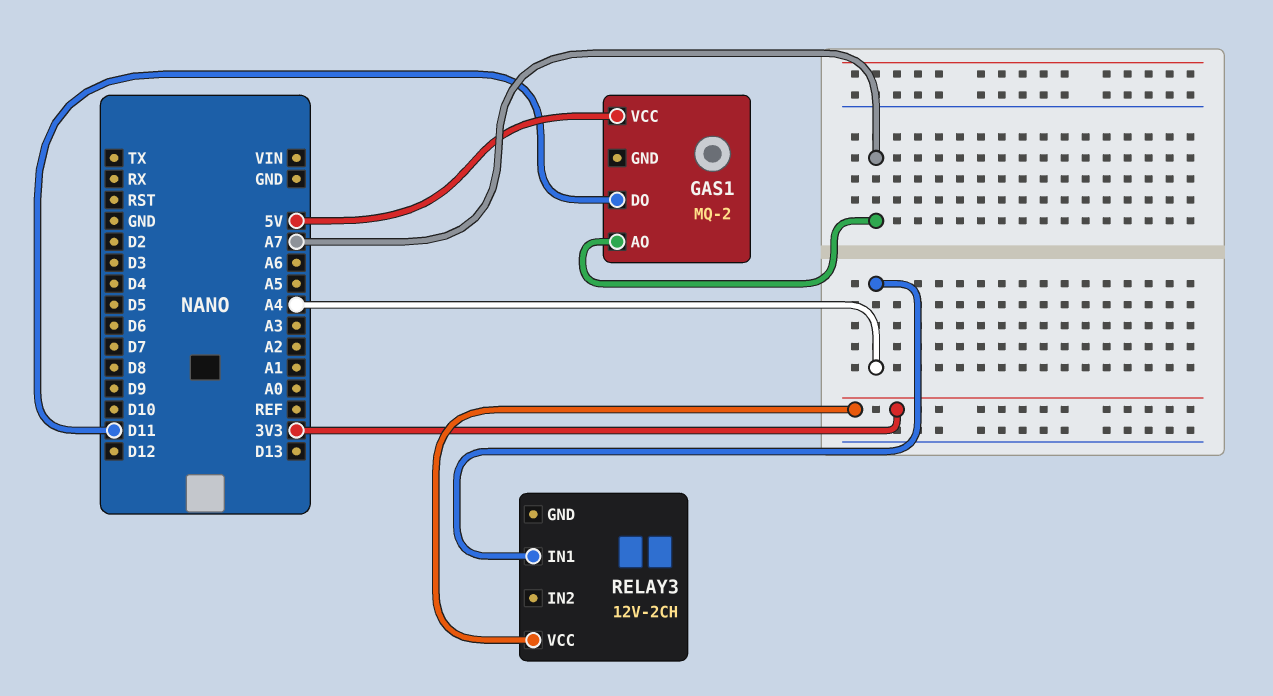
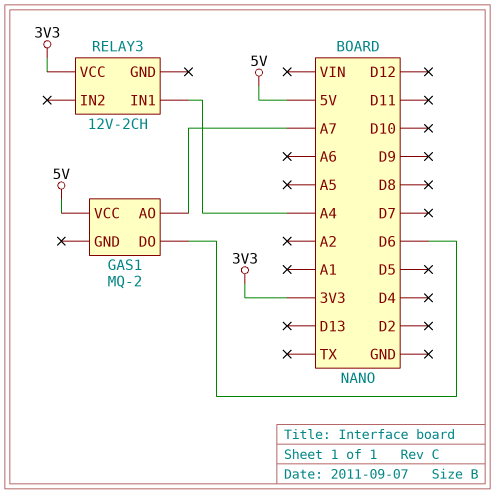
GAS1 pin DO: D11 -> D6

